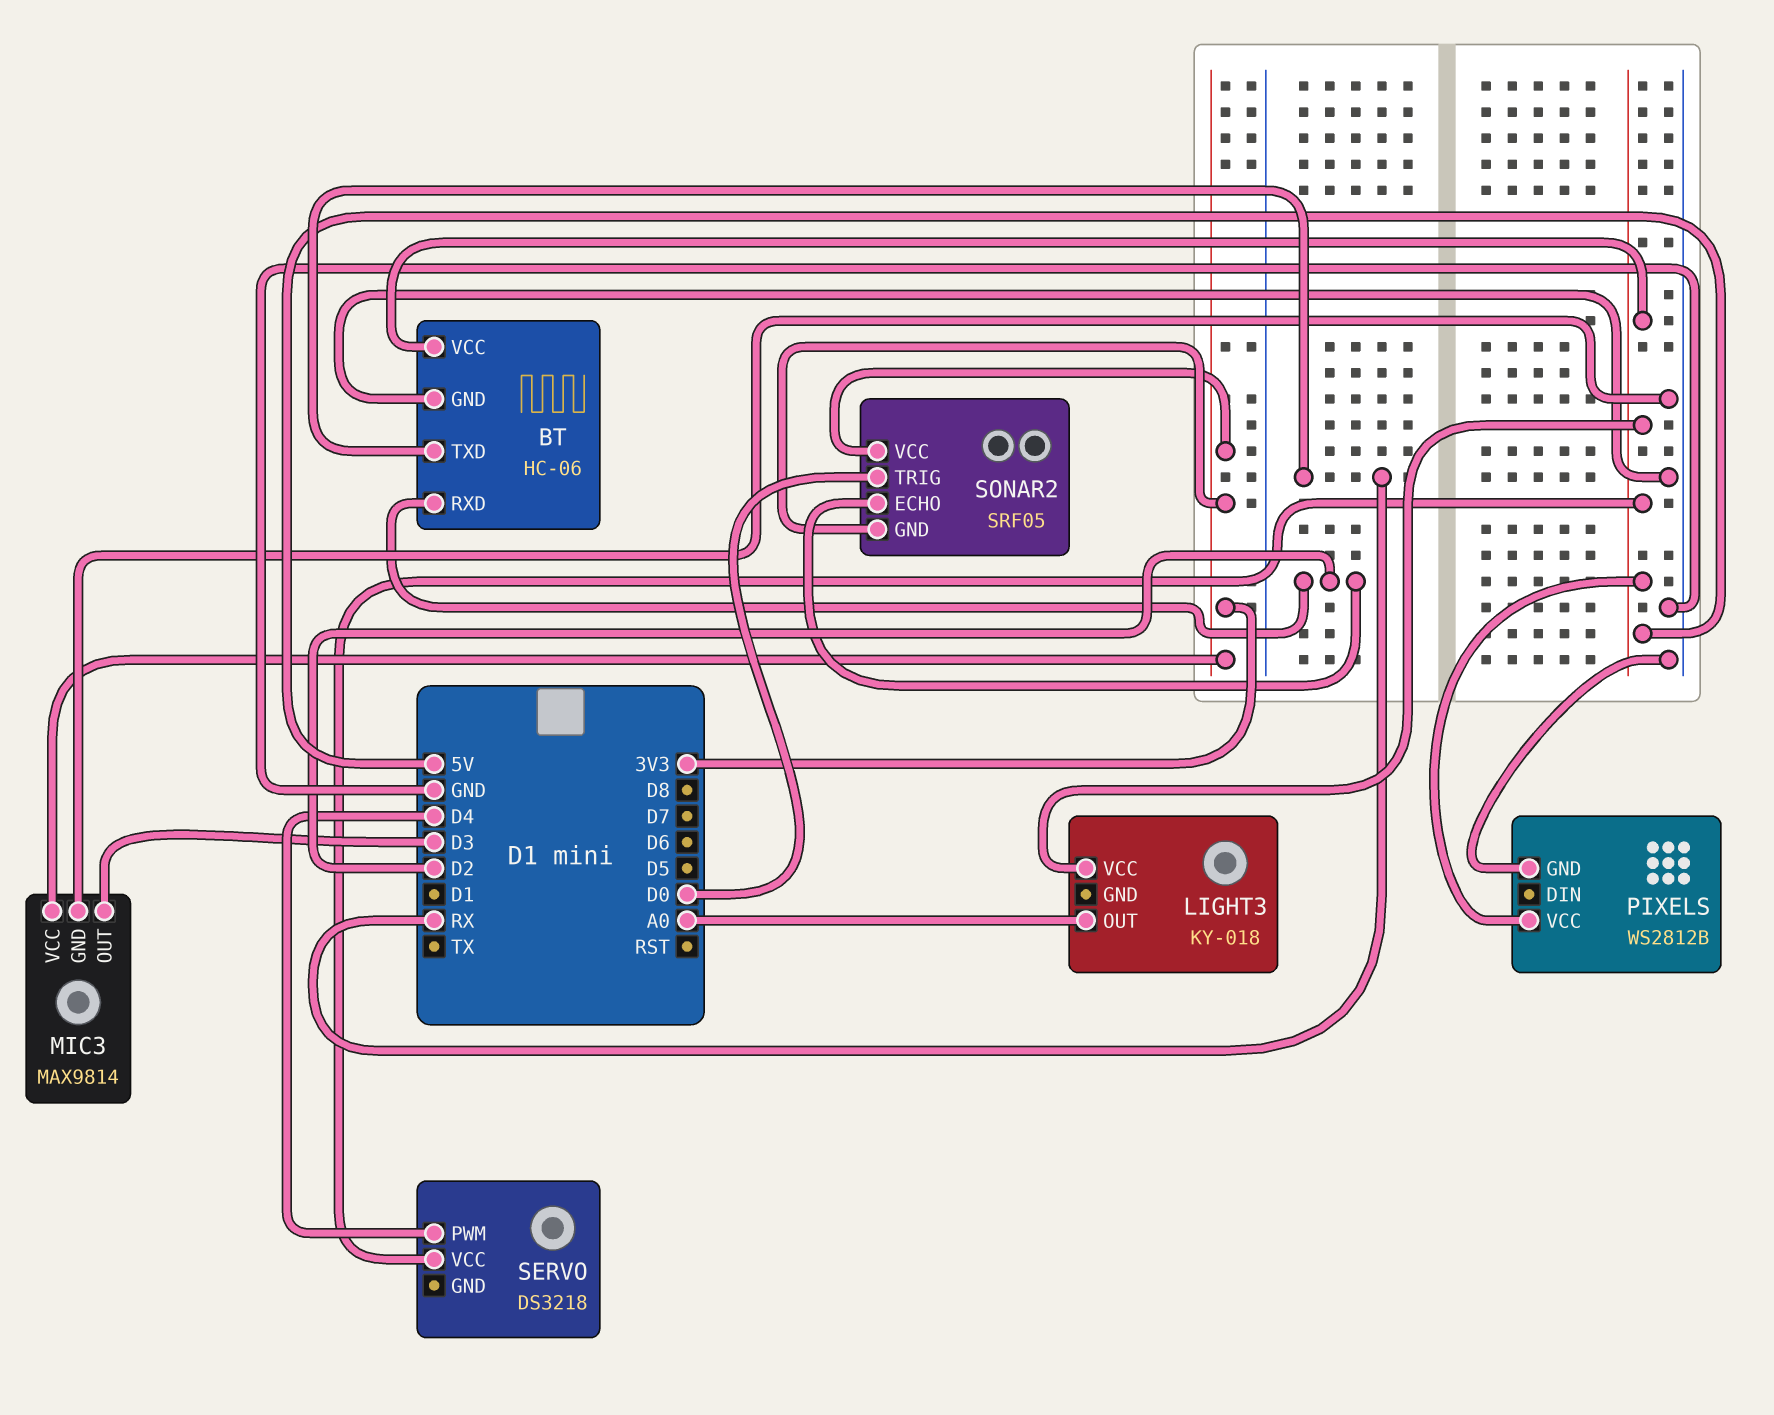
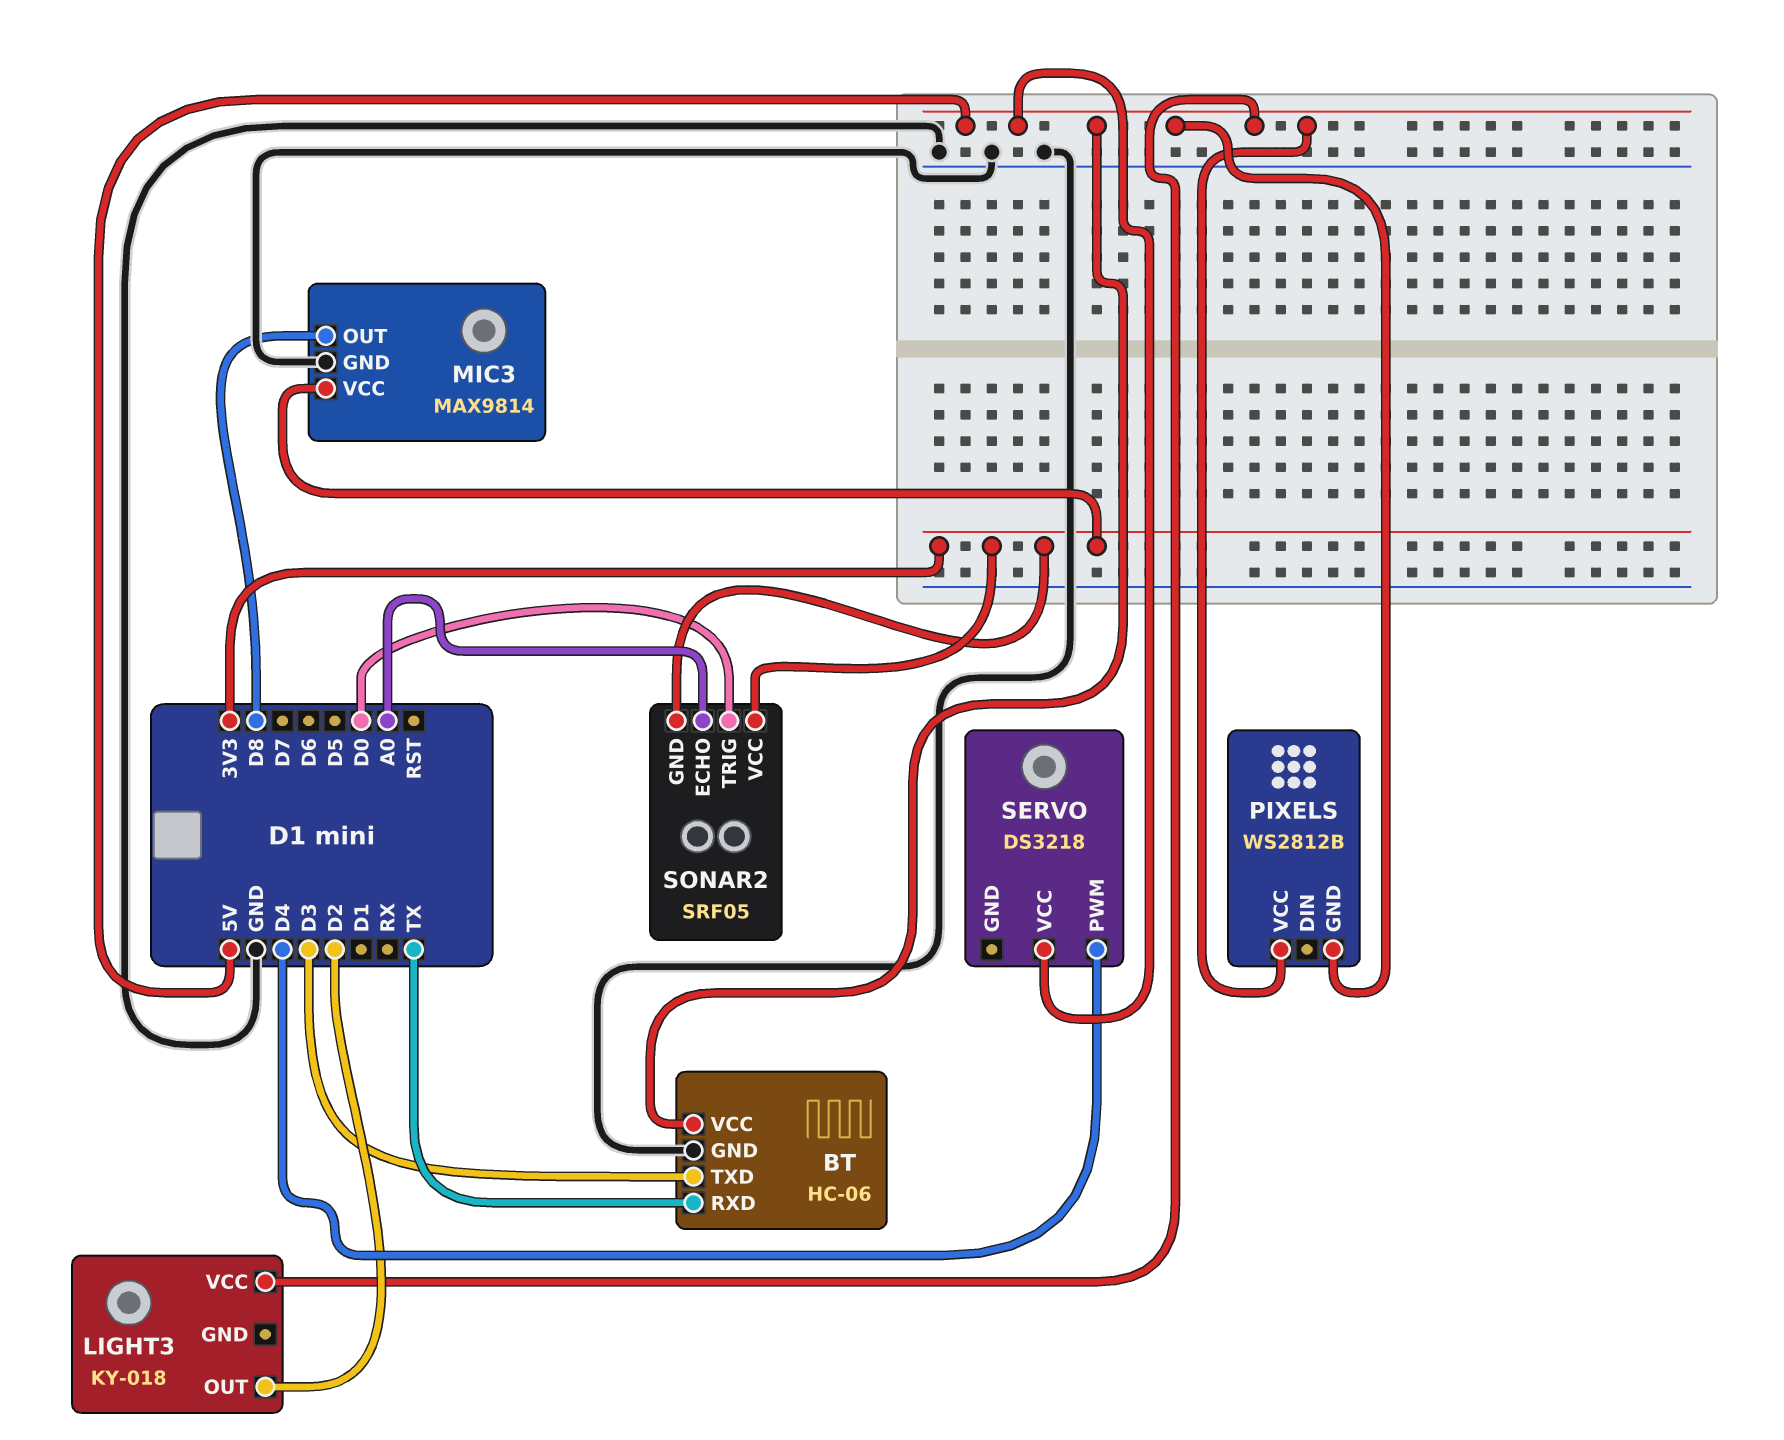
BT pin RXD: D2 -> TX
BT pin TXD: RX -> D3
LIGHT3 pin OUT: A0 -> D2
MIC3 pin OUT: D3 -> D8
PIXELS pin GND: GND -> 5V
SONAR2 pin ECHO: D2 -> A0

